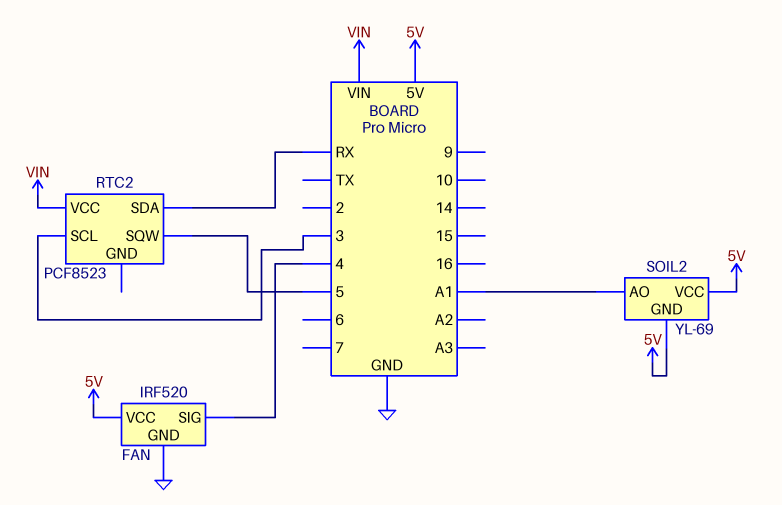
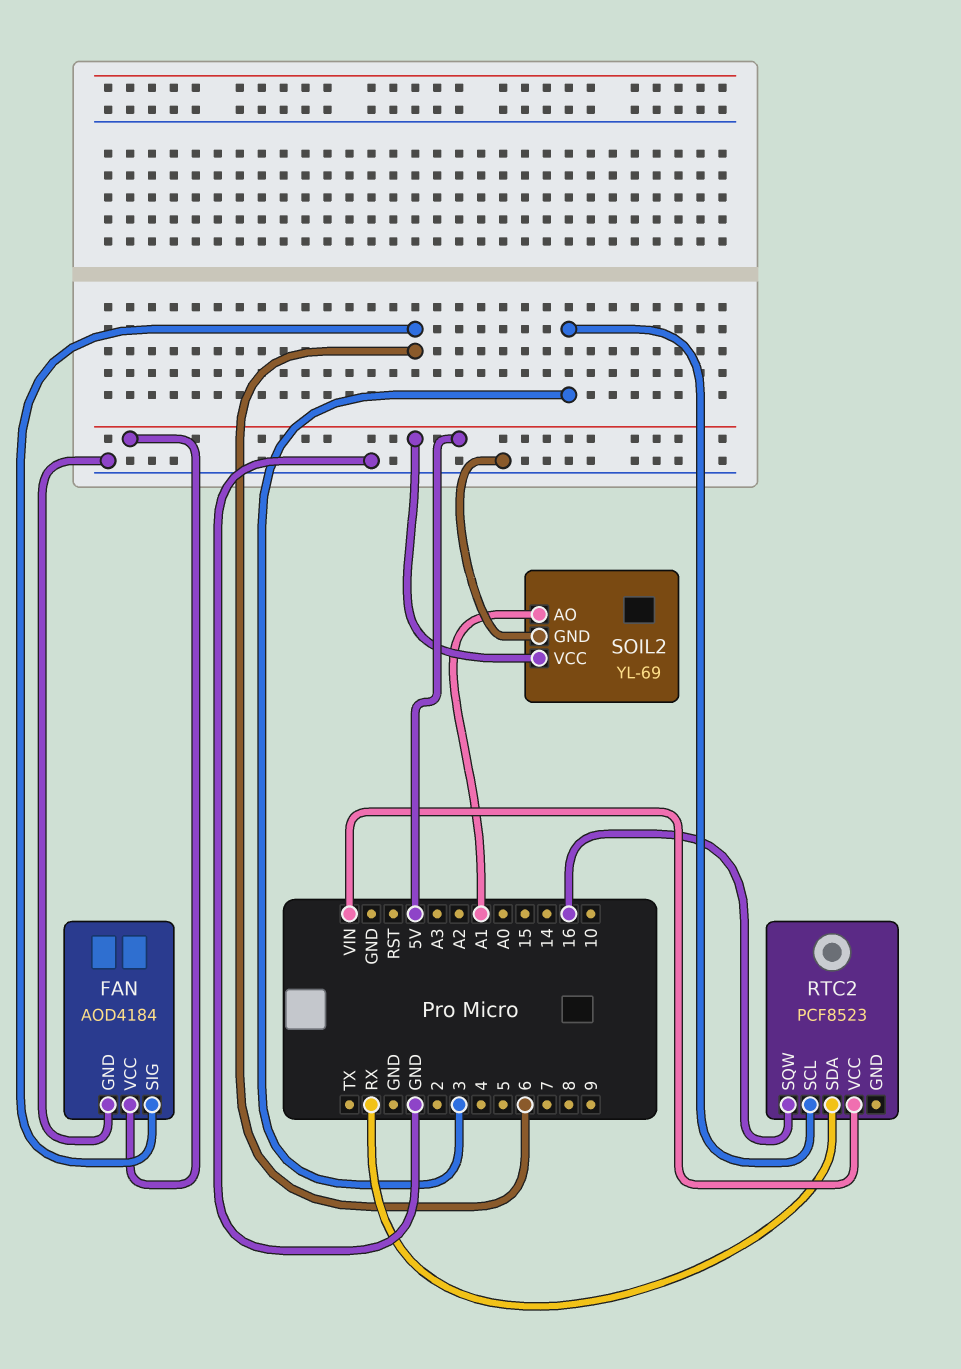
FAN: IRF520 -> AOD4184
FAN pin SIG: 4 -> 6
RTC2 pin SQW: 5 -> 16
SOIL2 pin GND: 5V -> GND

